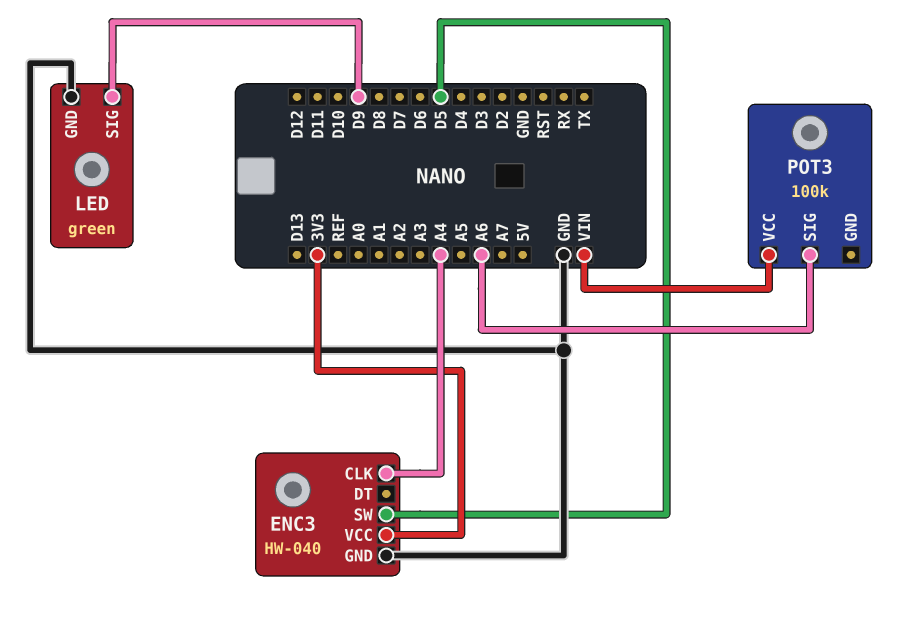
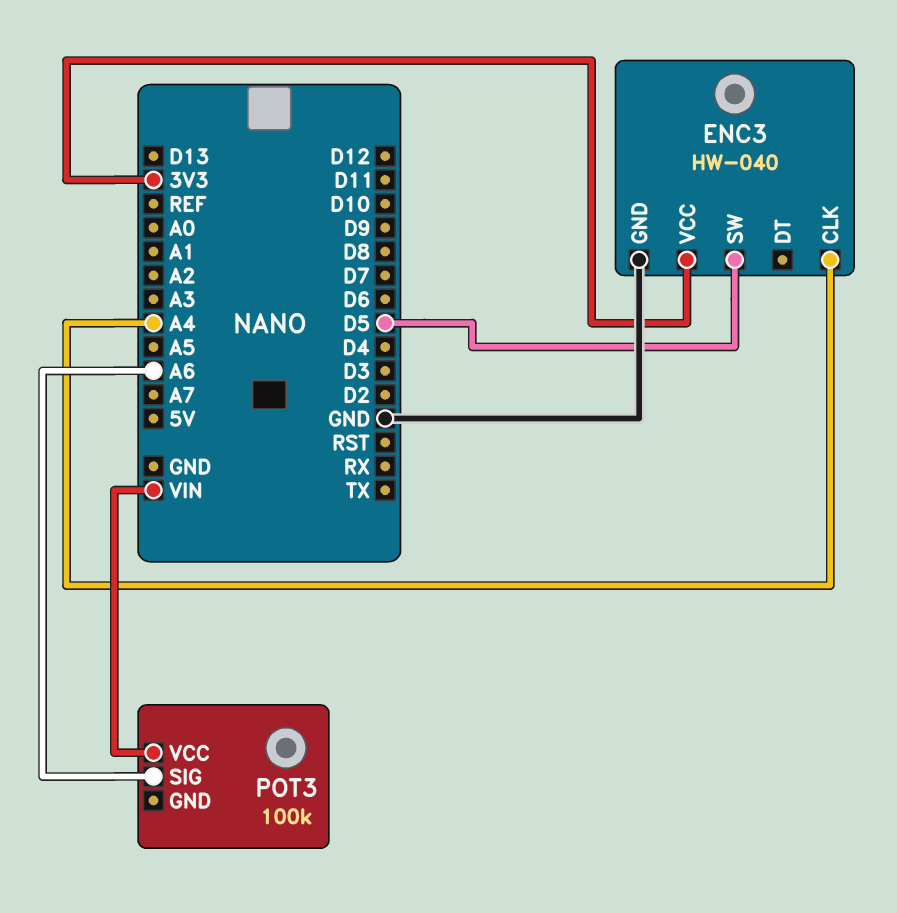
LED: green -> none
LED pin GND: GND -> none
LED pin SIG: D9 -> none

